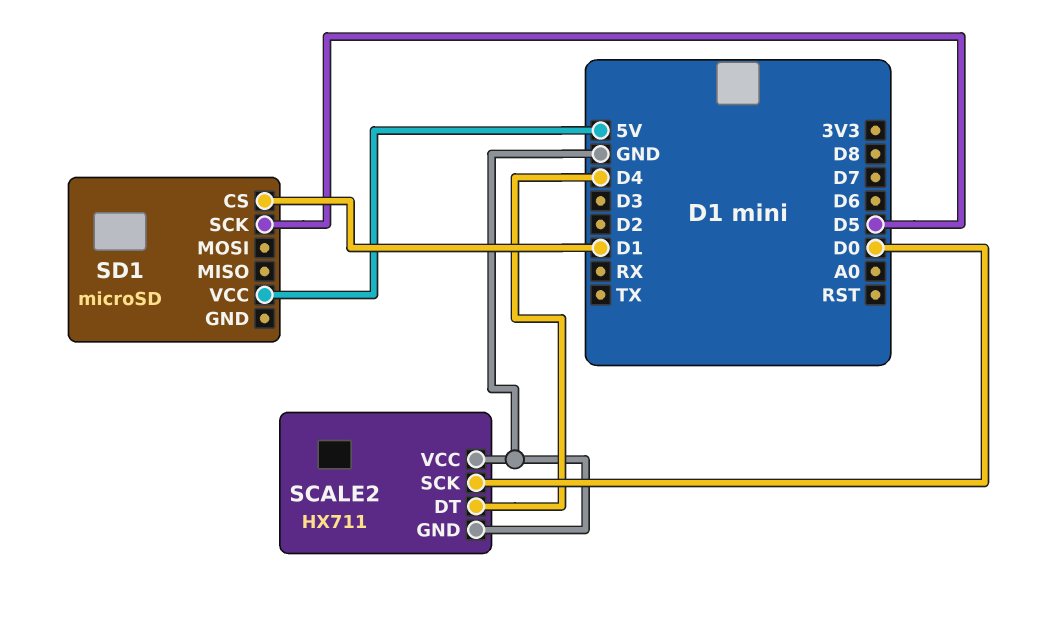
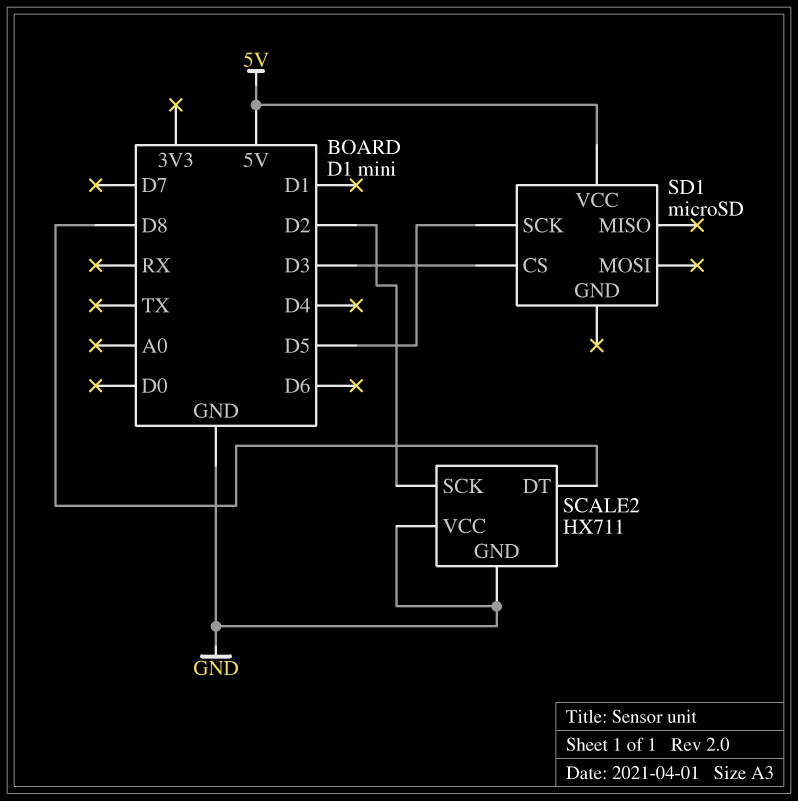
SCALE2 pin DT: D4 -> D8
SCALE2 pin SCK: D0 -> D2
SD1 pin CS: D1 -> D3

